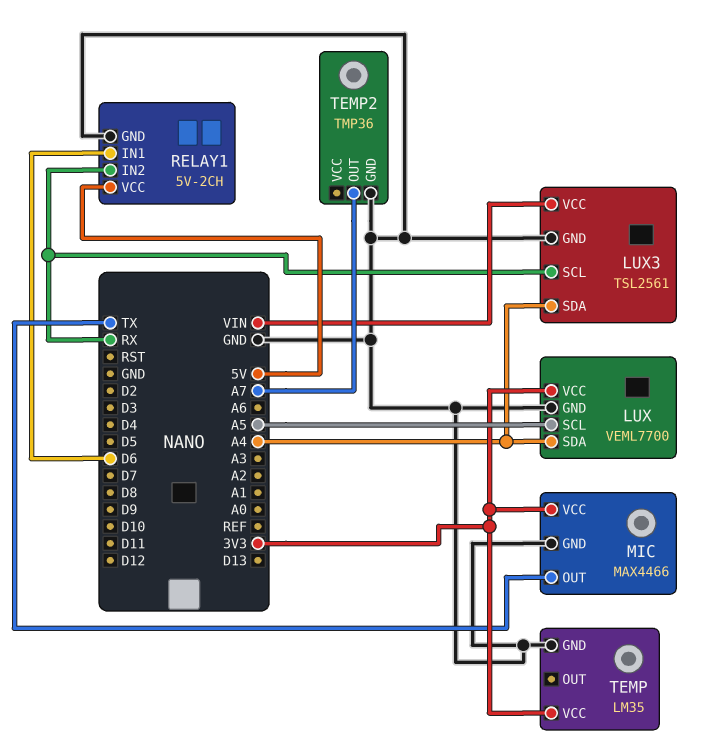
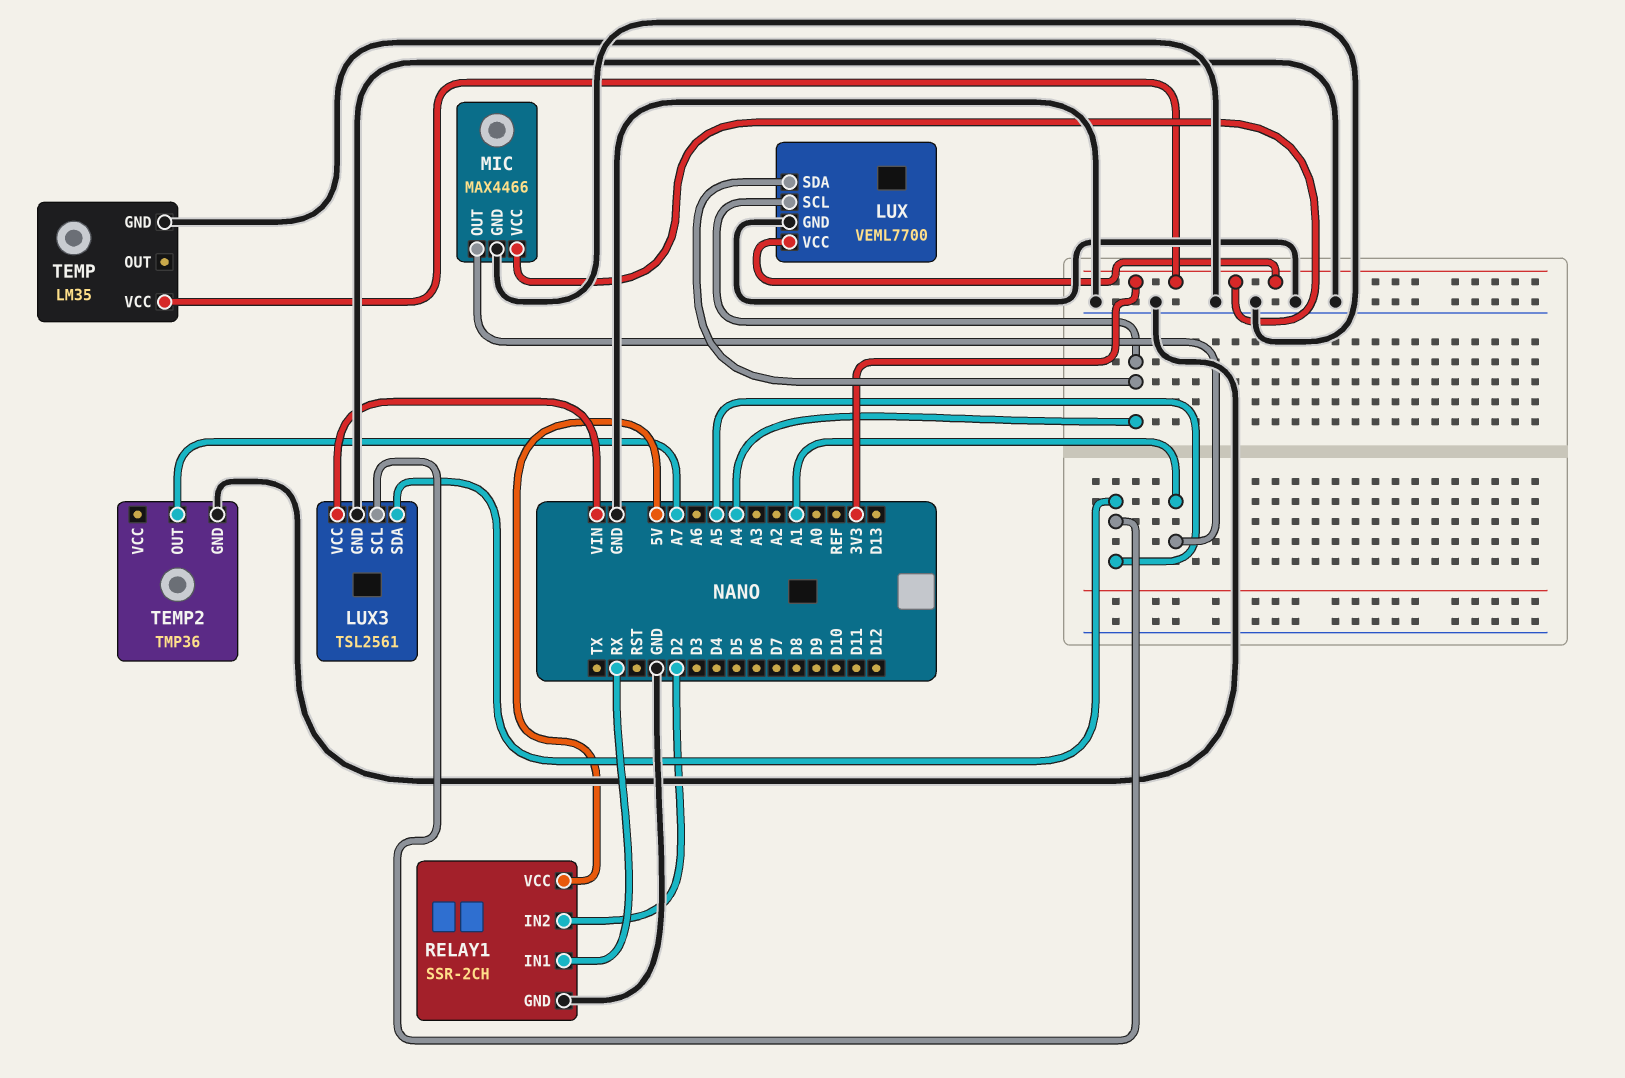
LUX pin SCL: A5 -> A4
LUX3 pin SCL: RX -> A5
LUX3 pin SDA: A4 -> A5
MIC pin OUT: TX -> A1
RELAY1: 5V-2CH -> SSR-2CH
RELAY1 pin IN1: D6 -> RX
RELAY1 pin IN2: RX -> D2

